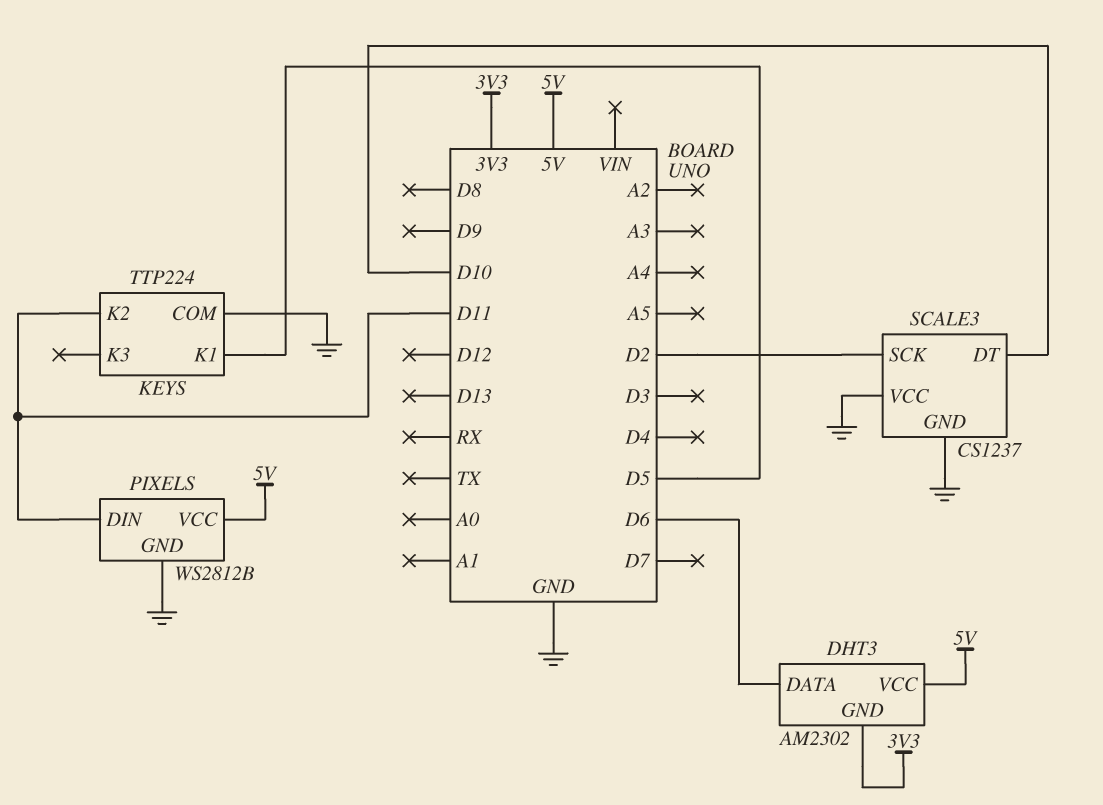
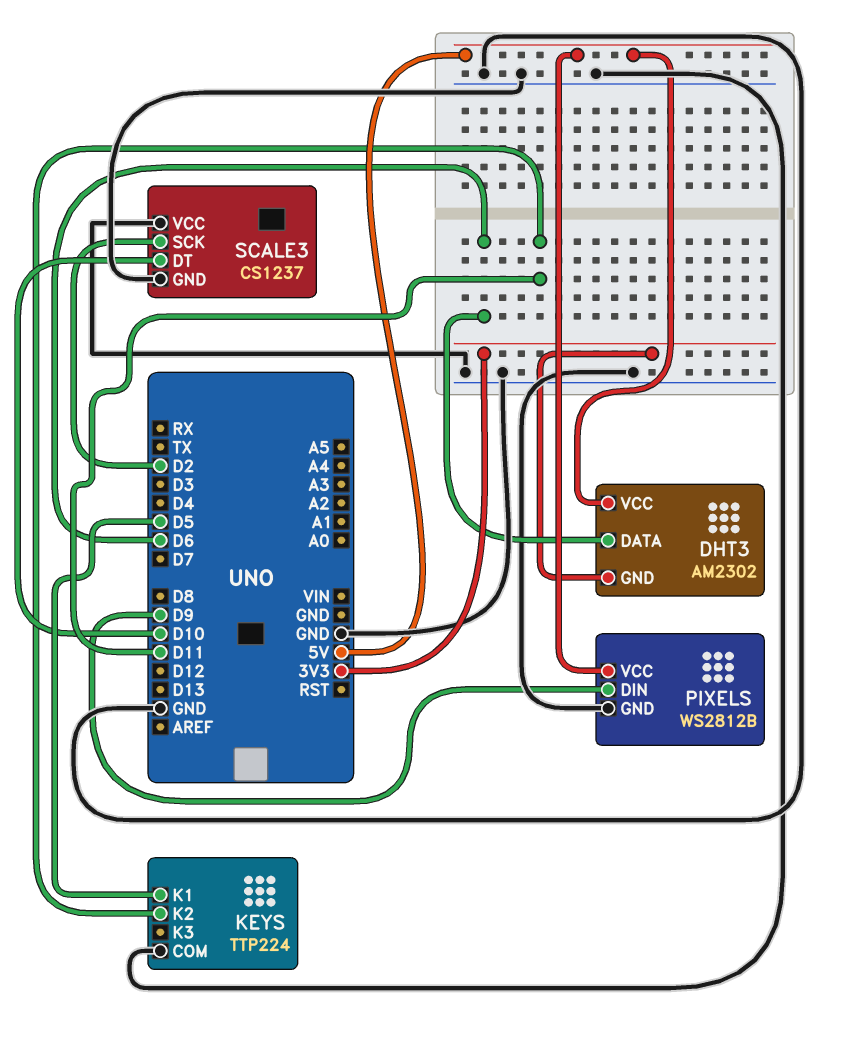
PIXELS pin DIN: D11 -> D9

